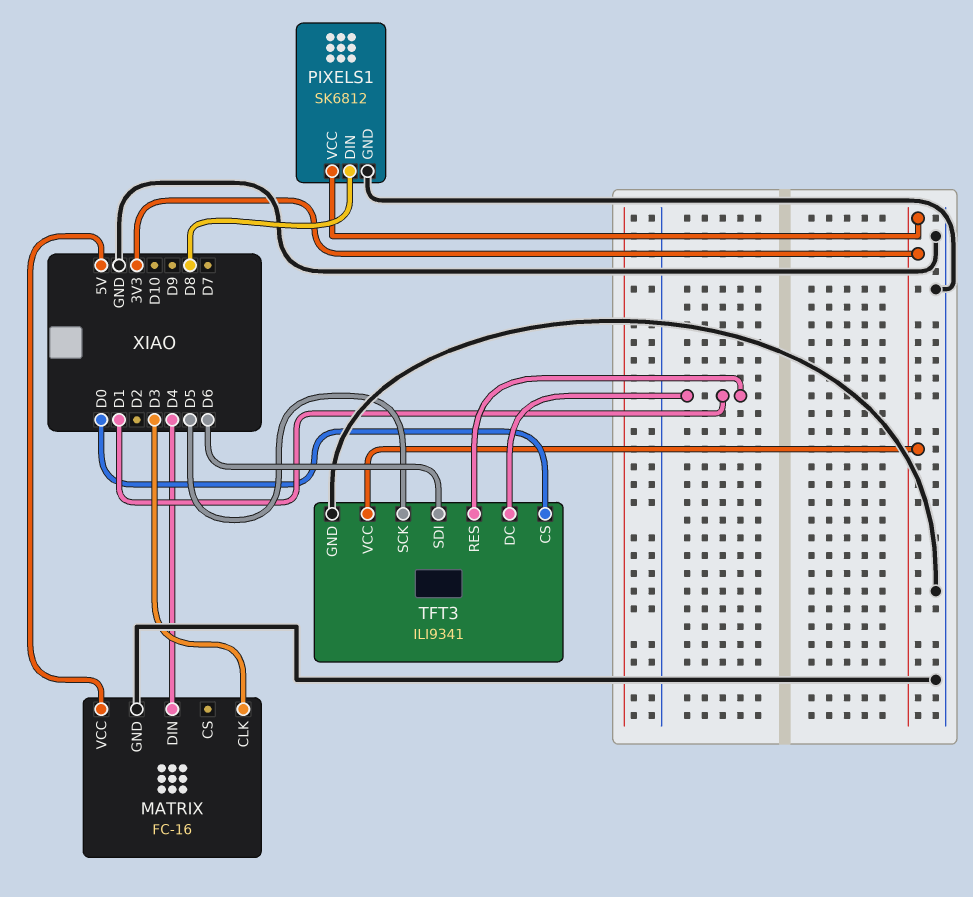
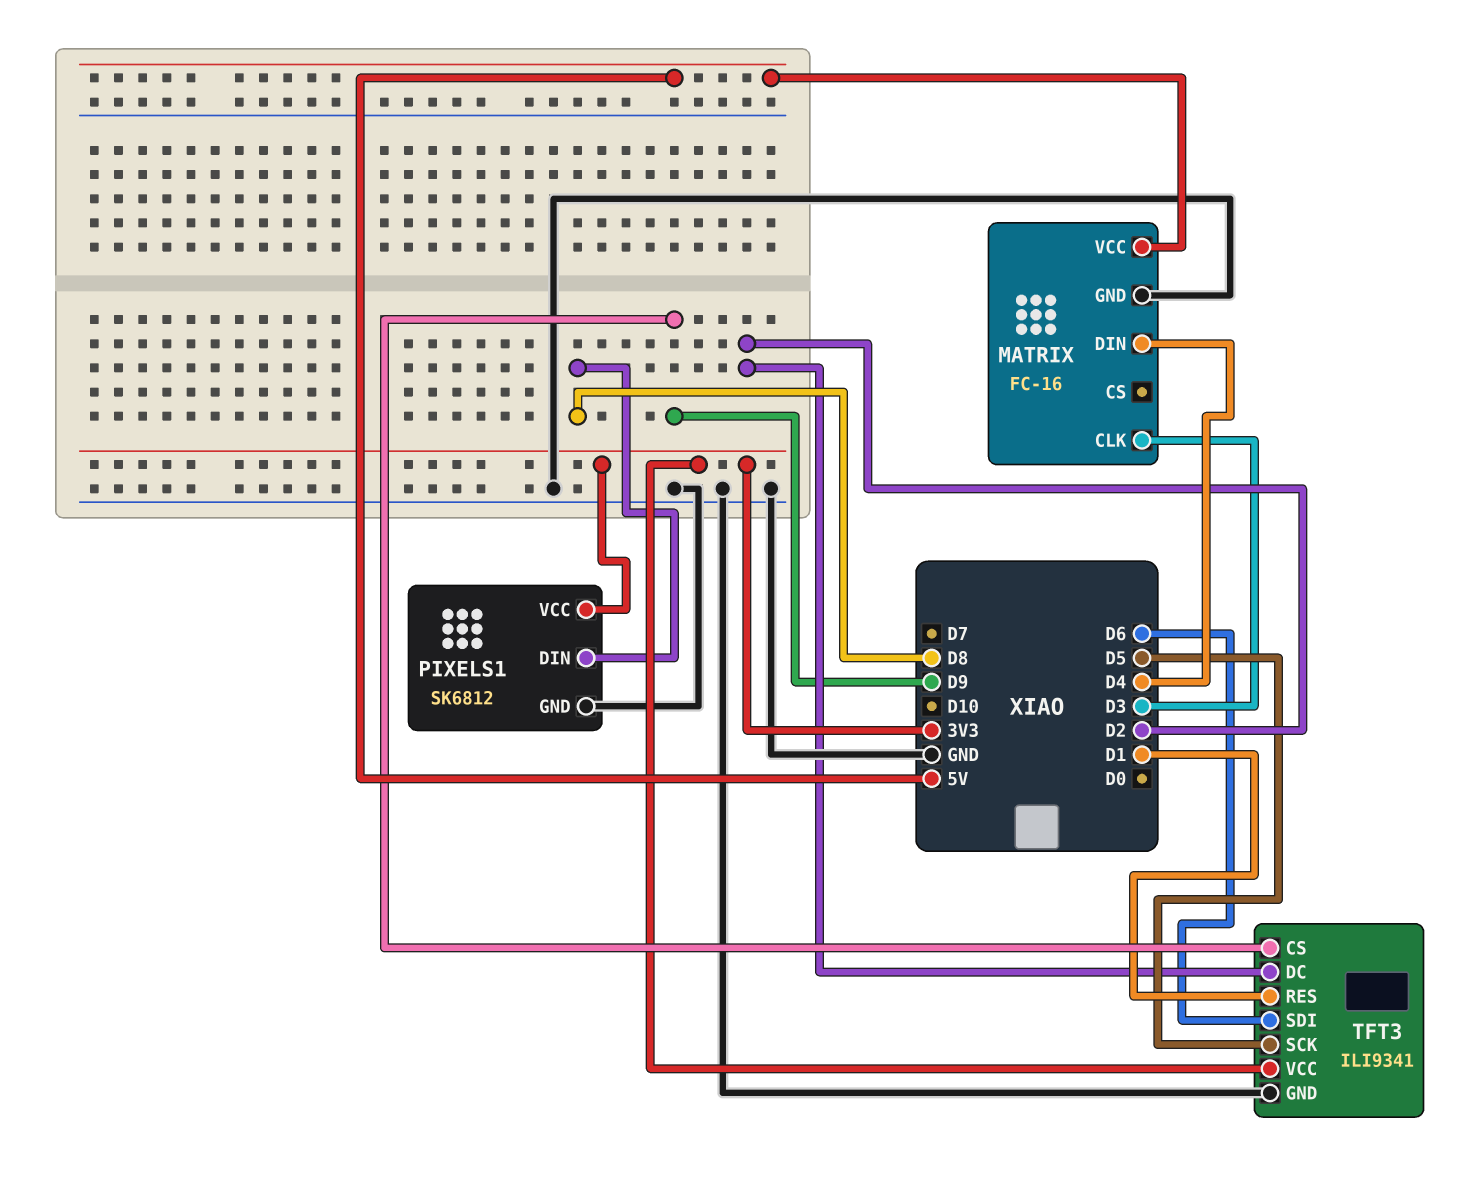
TFT3 pin CS: D0 -> D9
TFT3 pin DC: D1 -> D2

